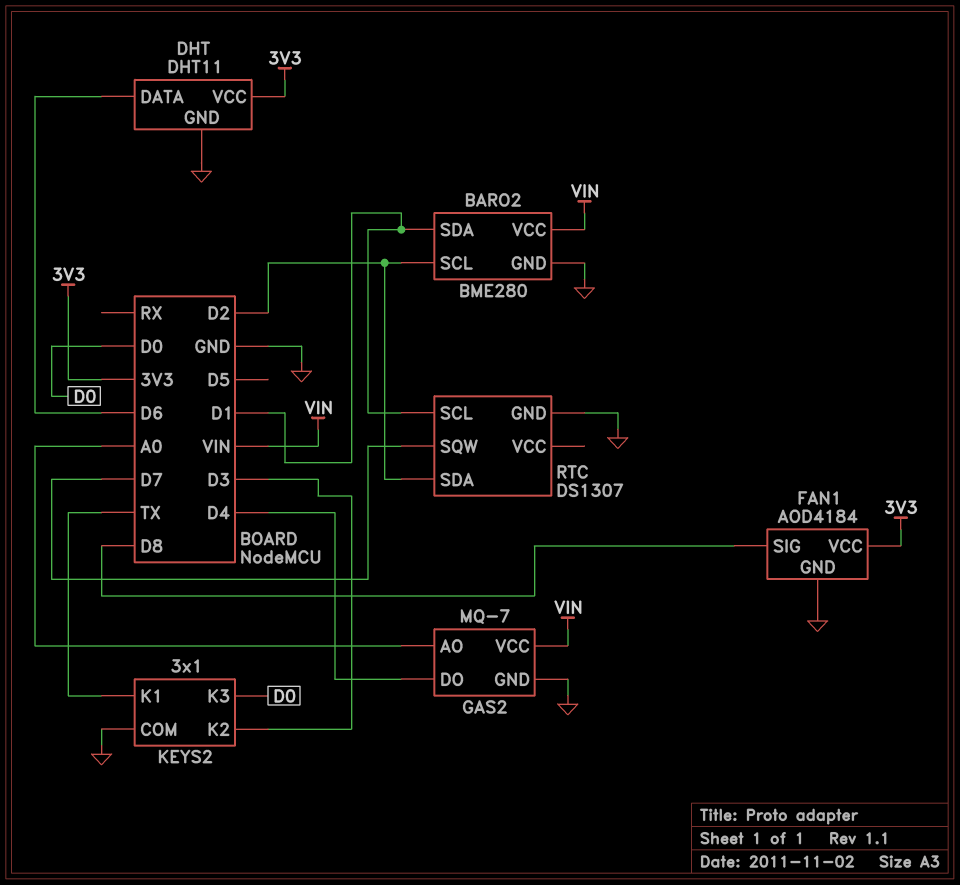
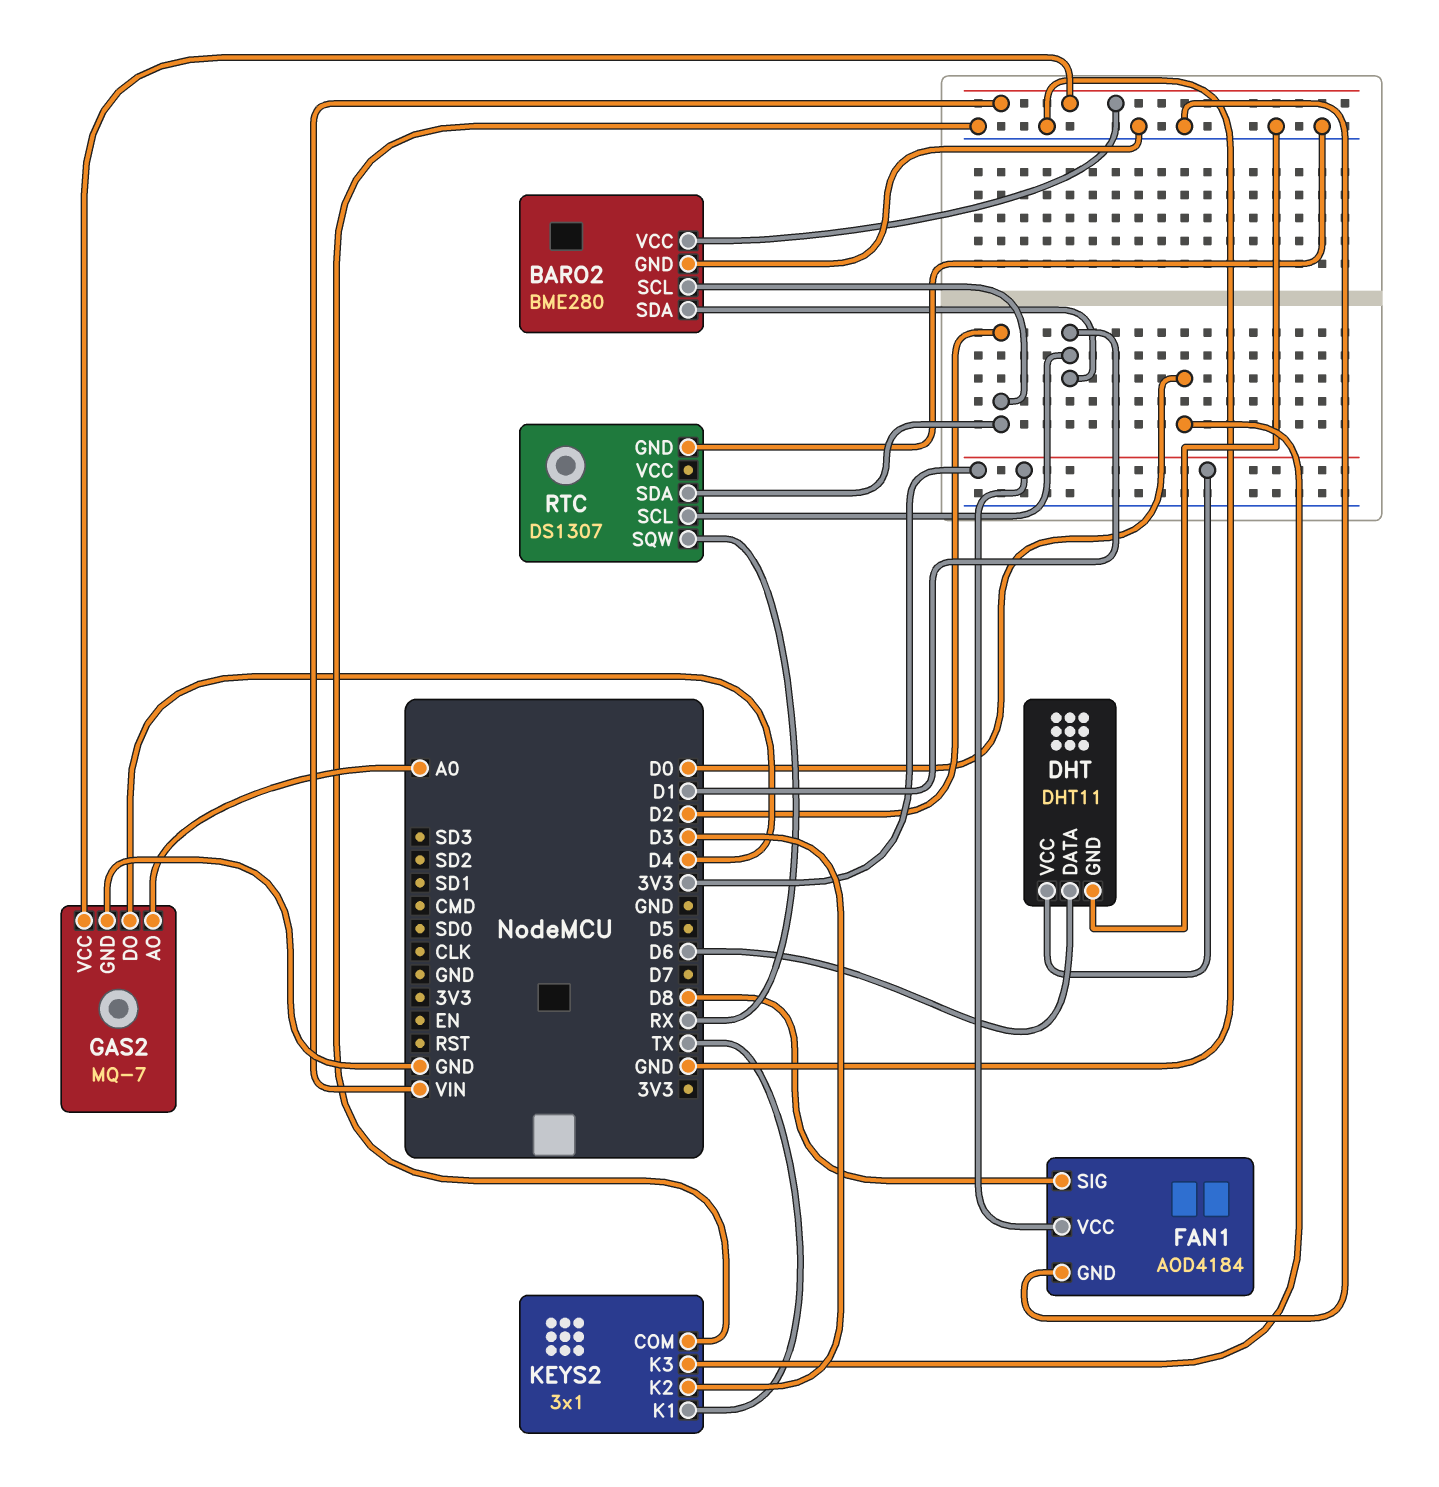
RTC pin SQW: D7 -> RX

